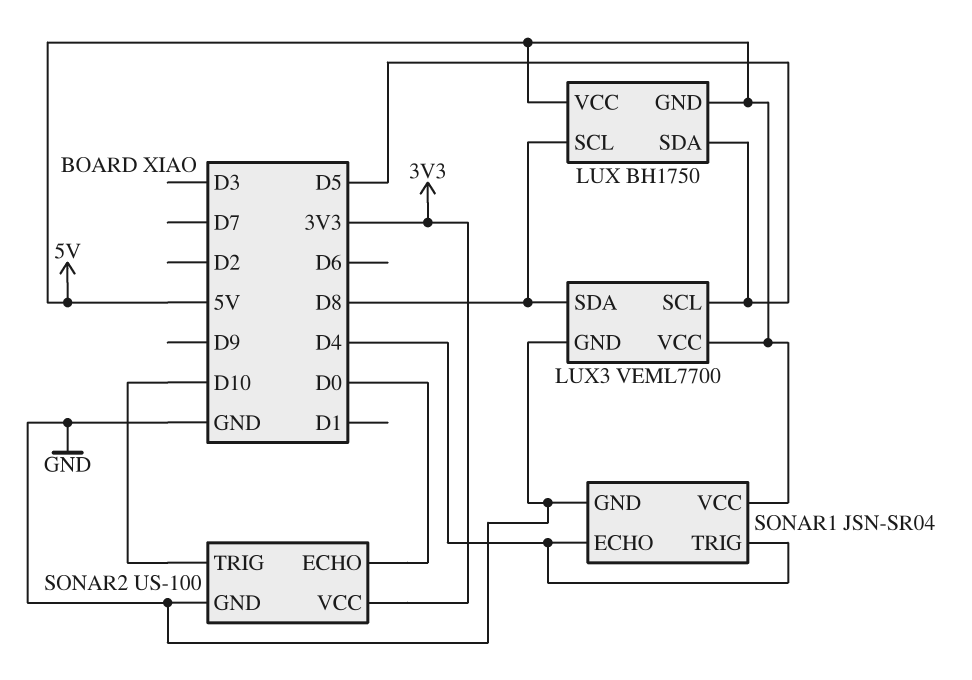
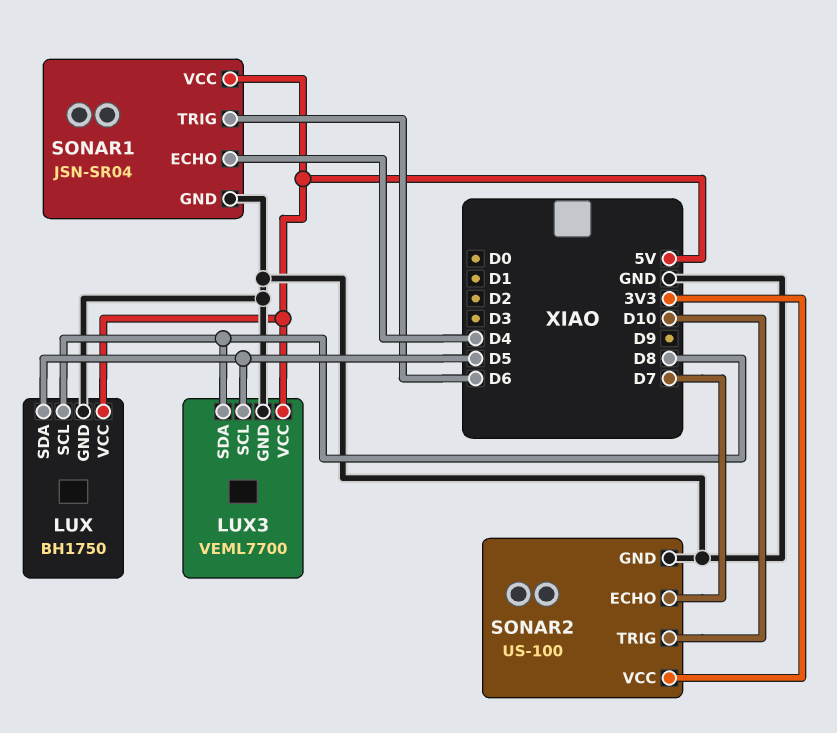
LUX pin GND: 5V -> GND
SONAR1 pin TRIG: D4 -> D6
SONAR2 pin ECHO: D0 -> D7

